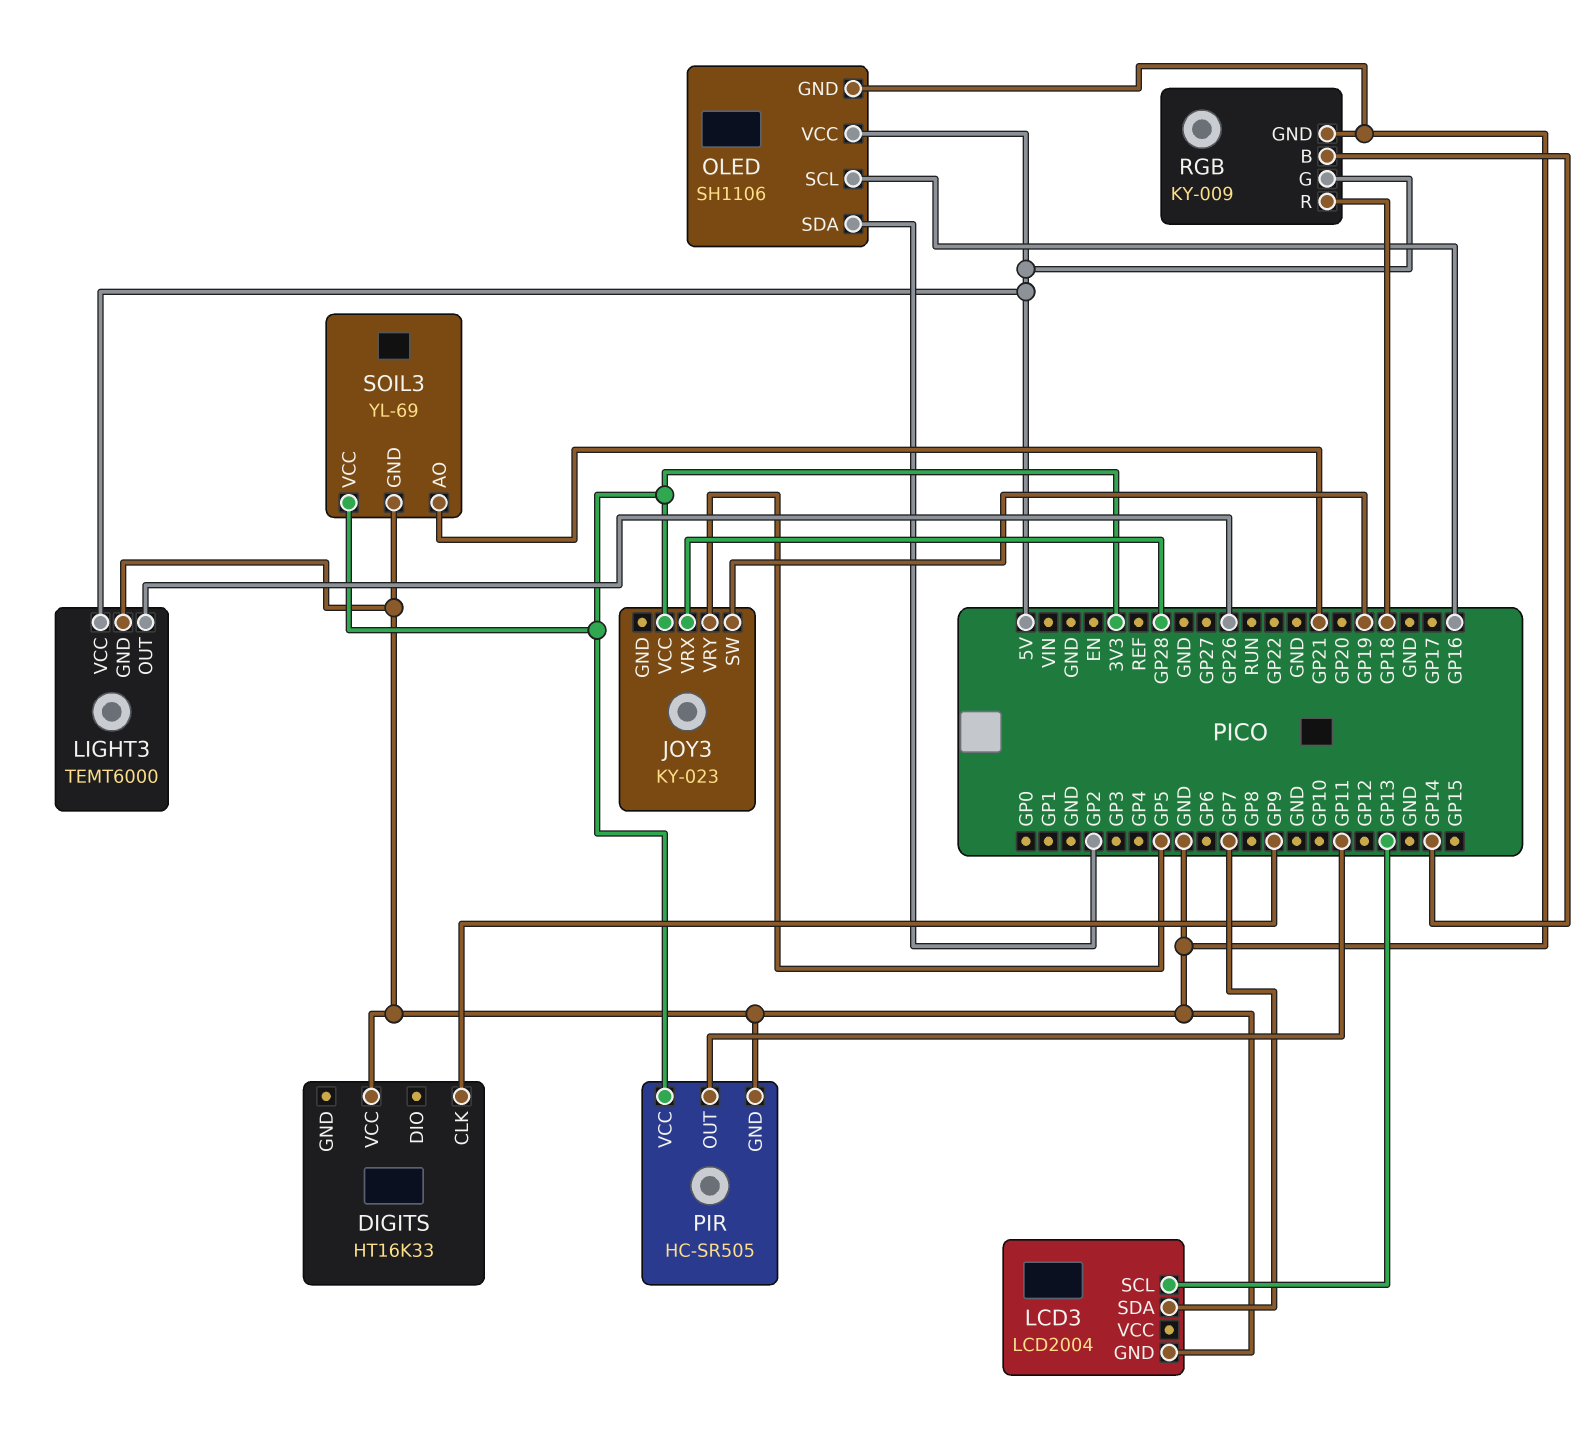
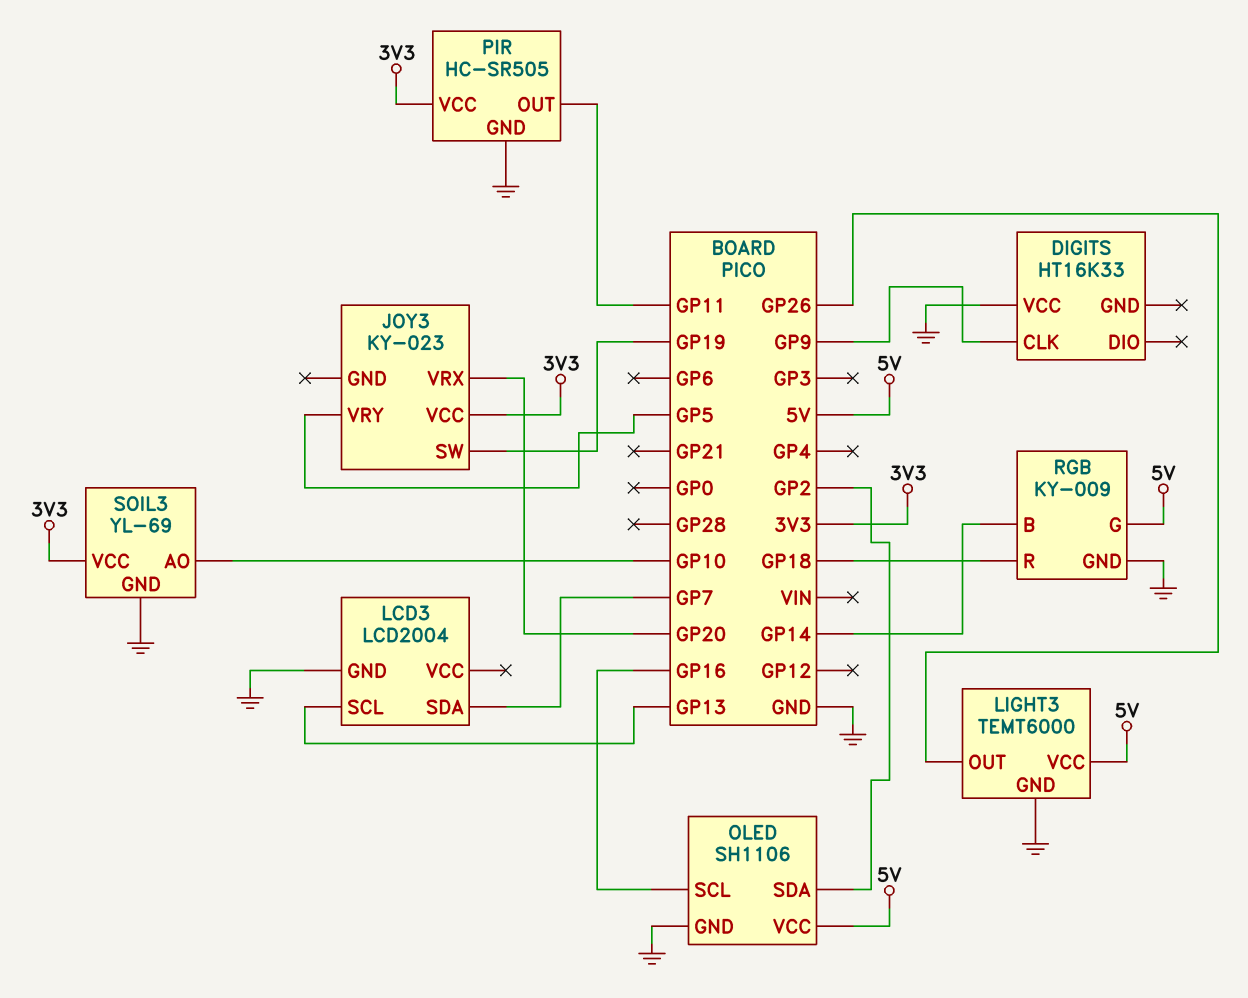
JOY3 pin VRX: GP28 -> GP20
SOIL3 pin AO: GP21 -> GP10

